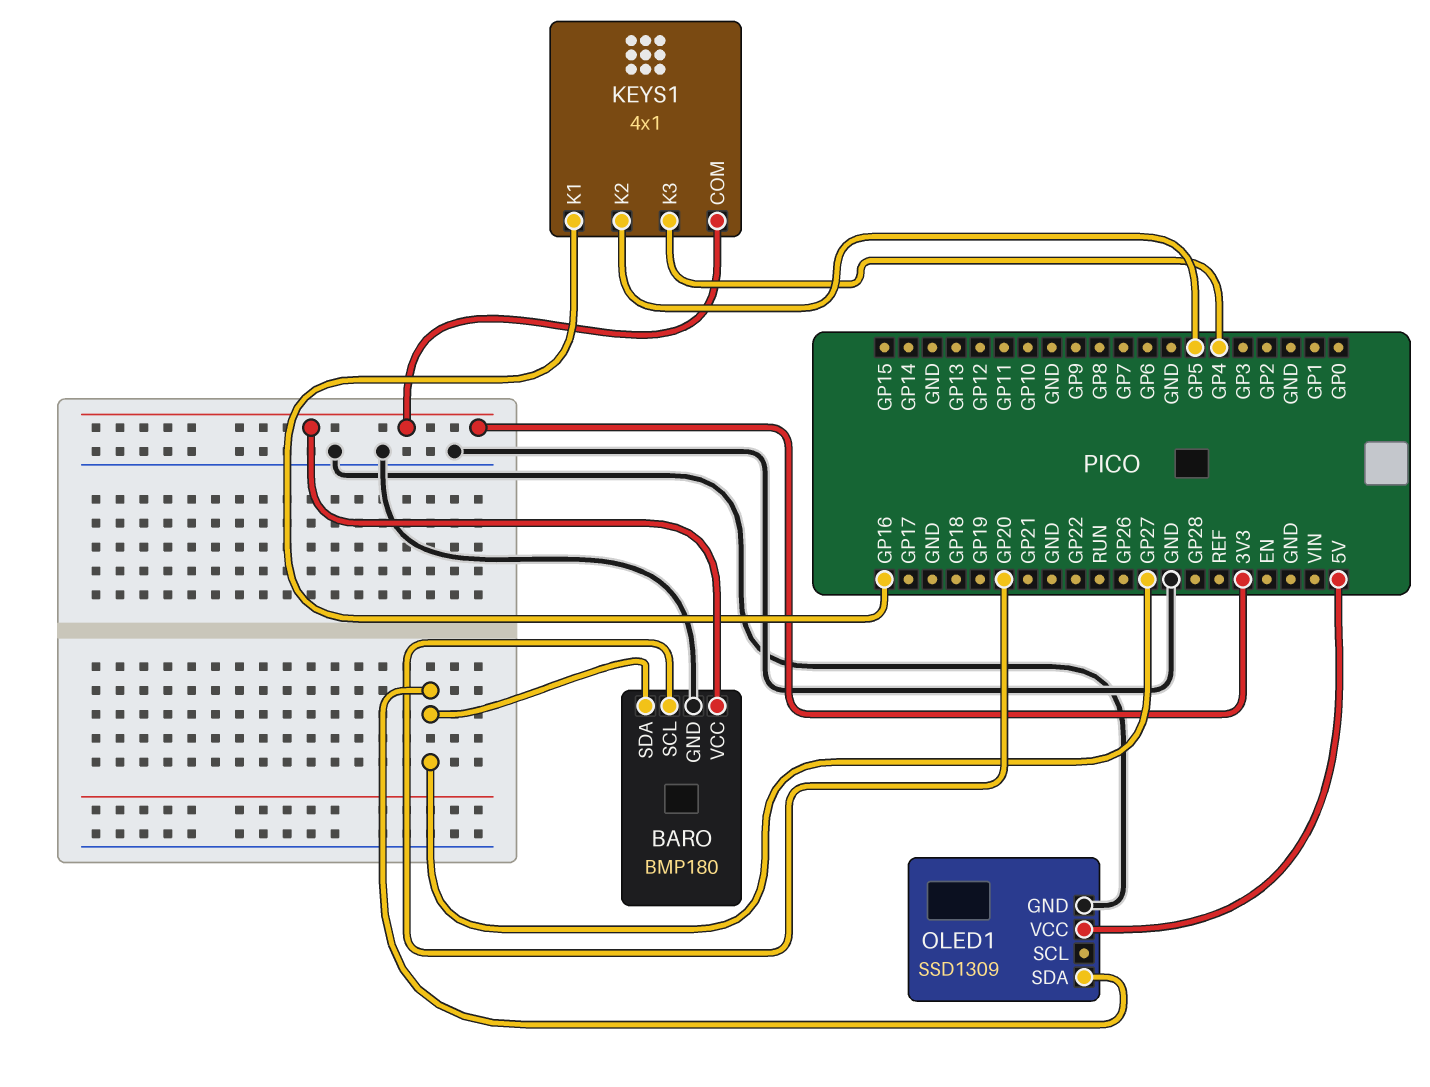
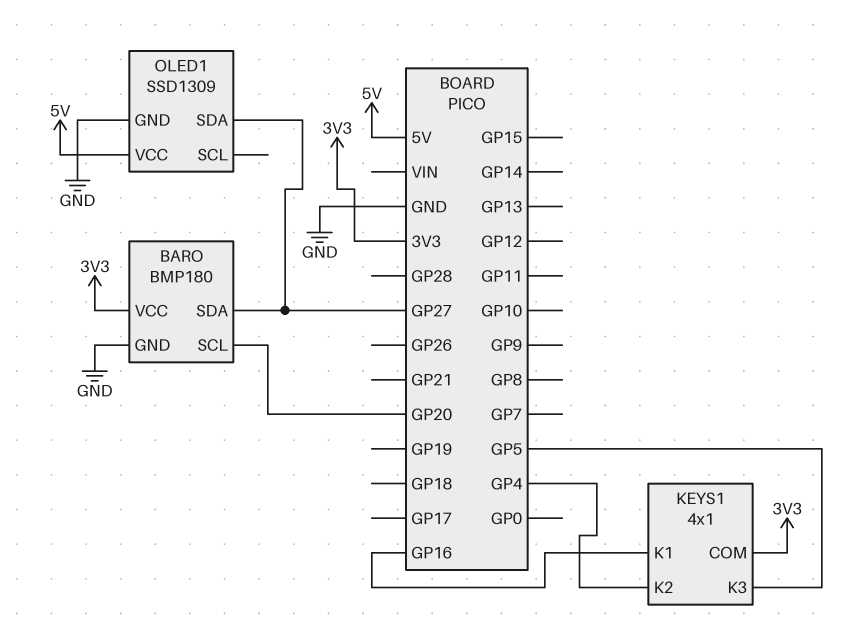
KEYS1 pin K2: GP5 -> GP4
KEYS1 pin K3: GP4 -> GP5

